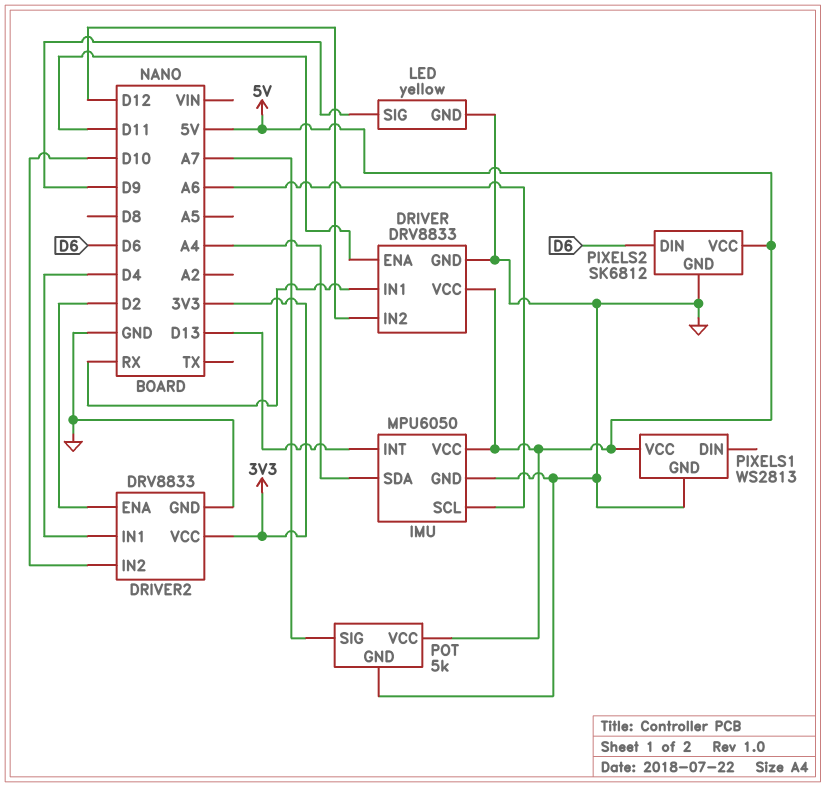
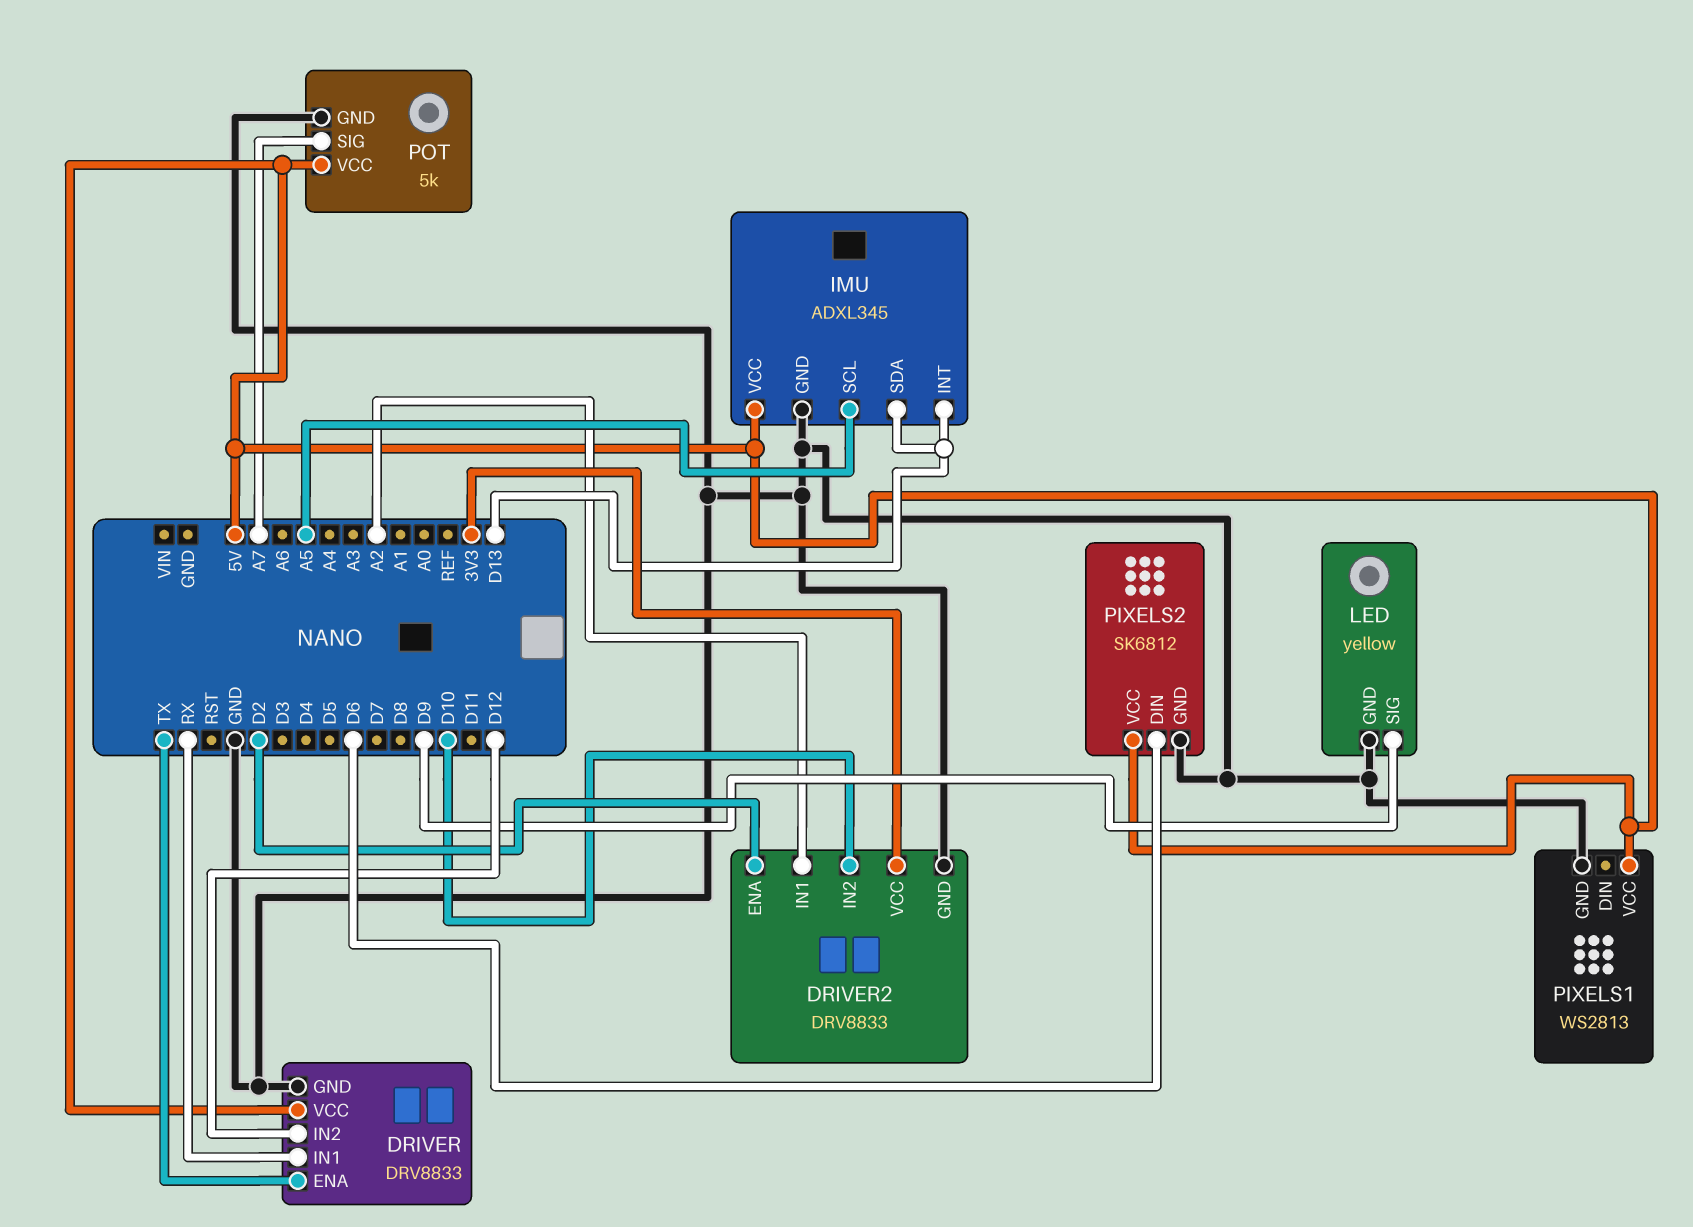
DRIVER pin ENA: D11 -> TX
DRIVER2 pin IN1: D4 -> A2
IMU: MPU6050 -> ADXL345
IMU pin SCL: A6 -> A5
IMU pin SDA: A4 -> D13

